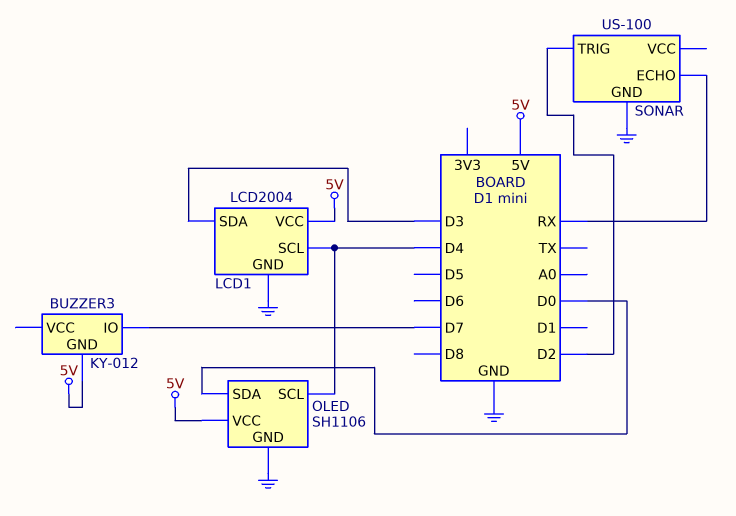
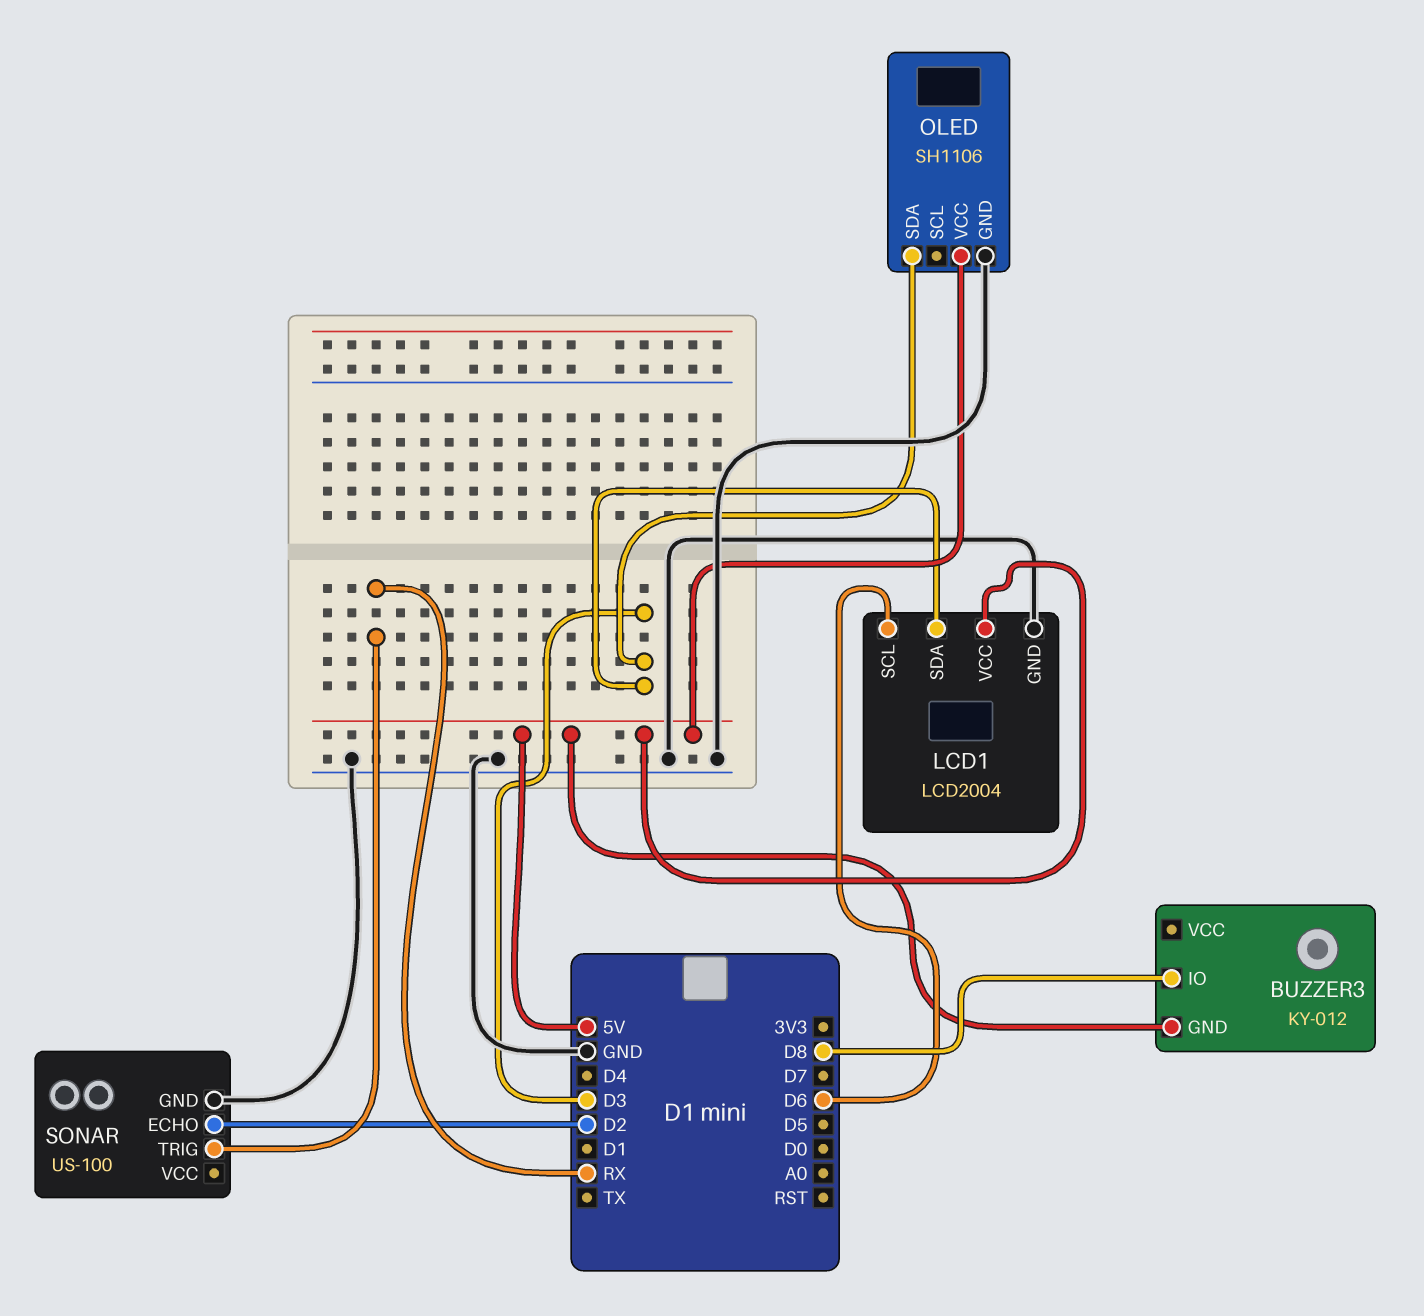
BUZZER3 pin IO: D7 -> D8
LCD1 pin SCL: D4 -> D6
OLED pin SCL: D4 -> none
OLED pin SDA: D0 -> D3
SONAR pin ECHO: RX -> D2
SONAR pin TRIG: D2 -> RX

